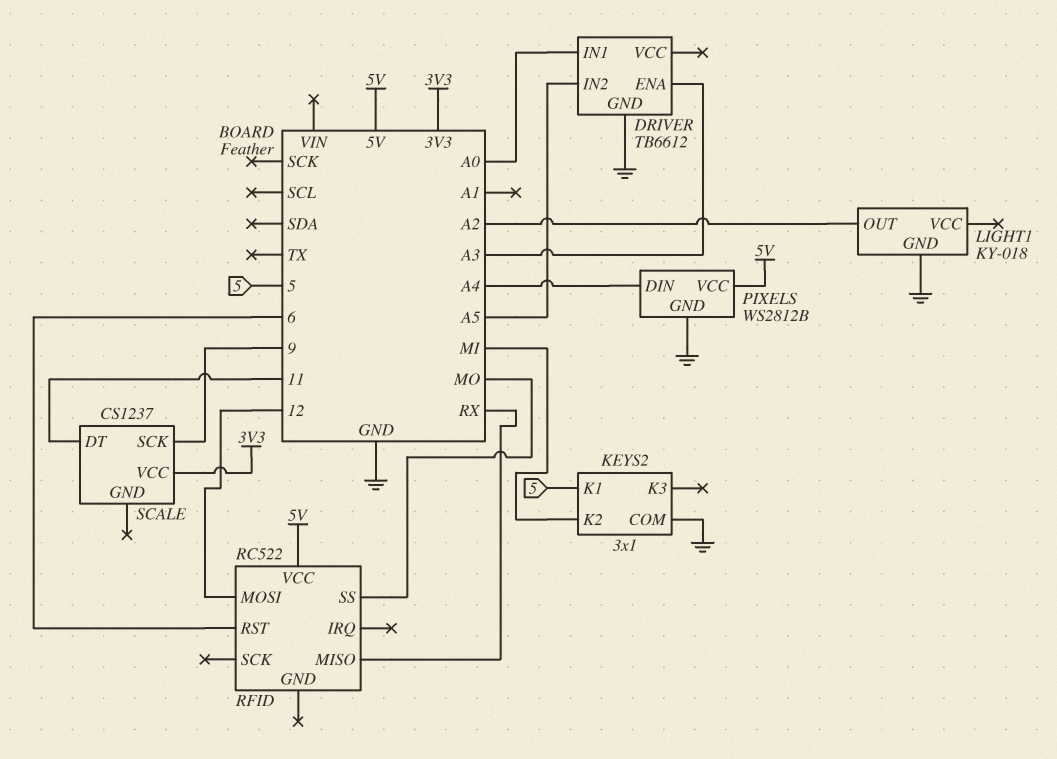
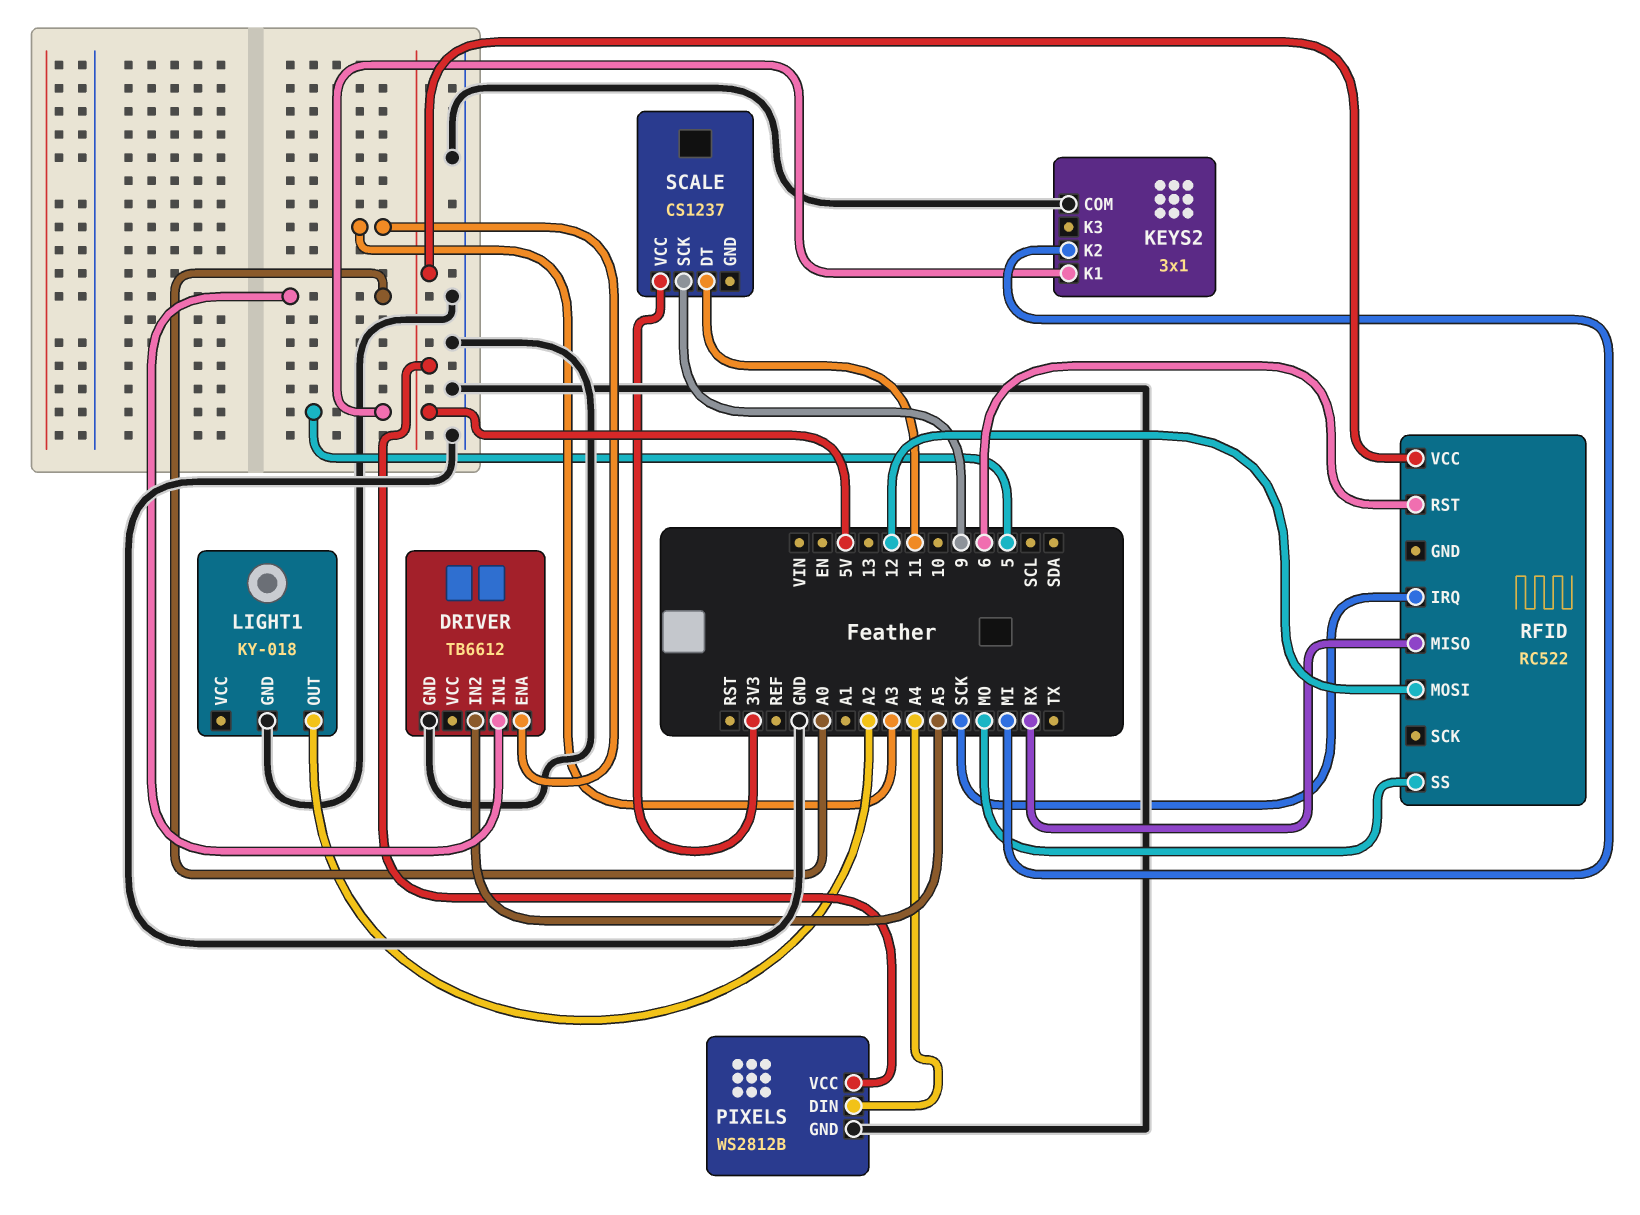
RFID pin IRQ: none -> SCK

